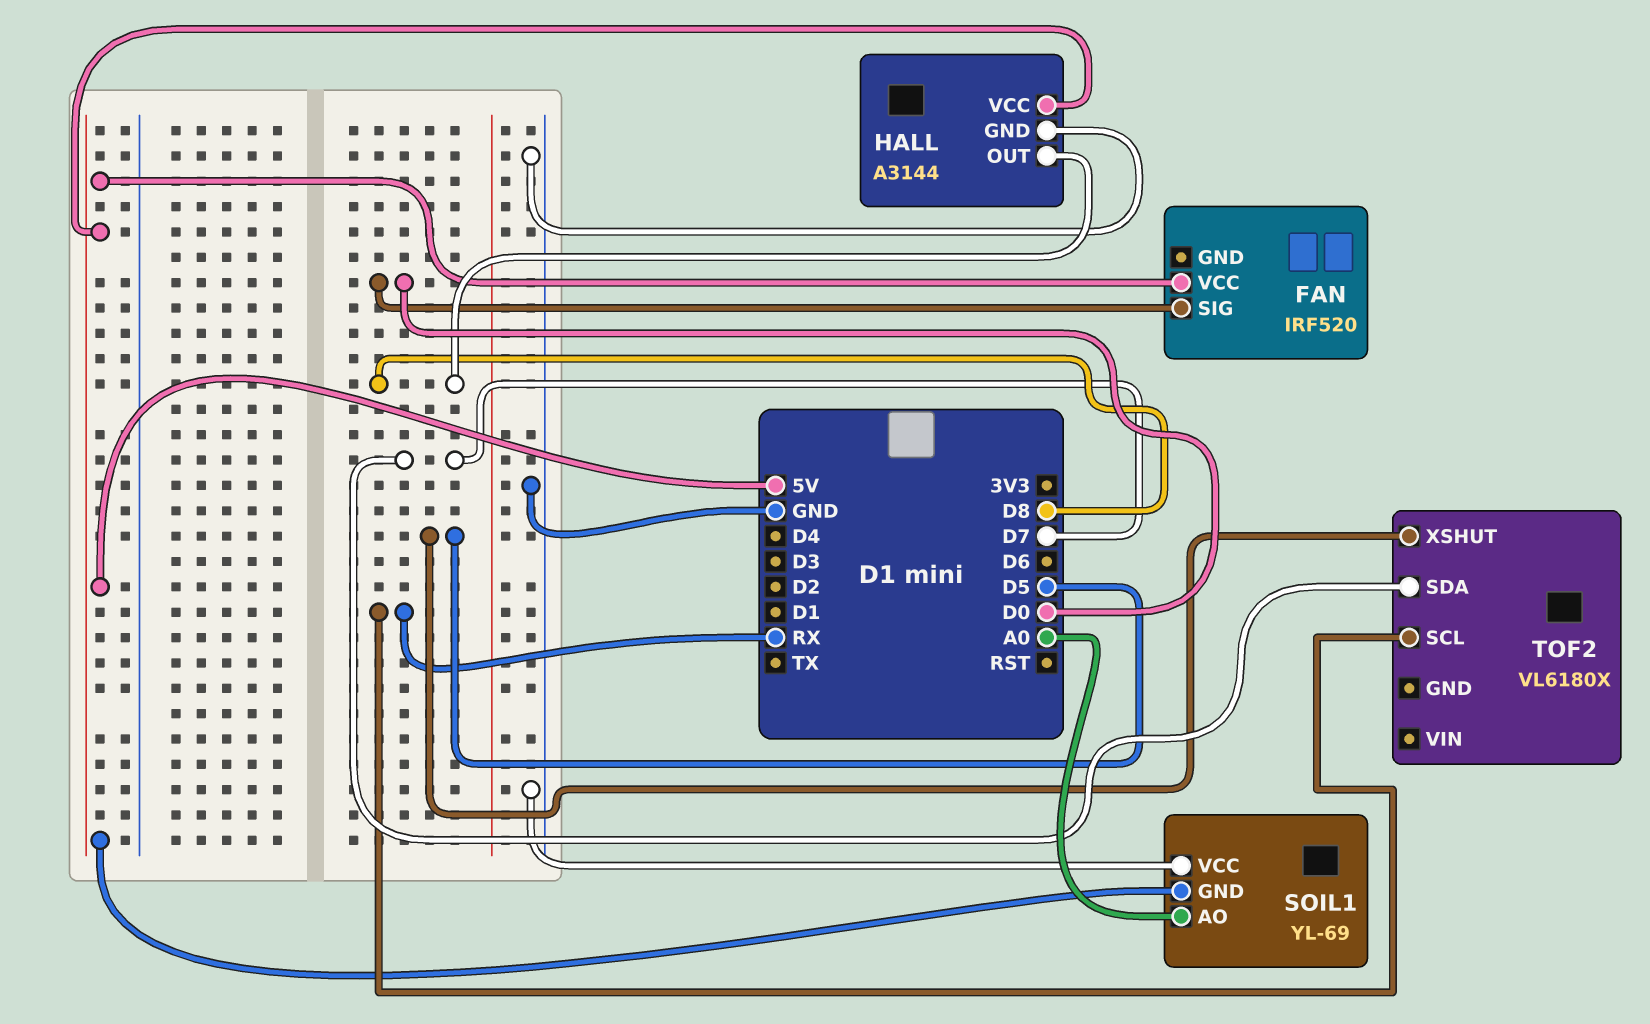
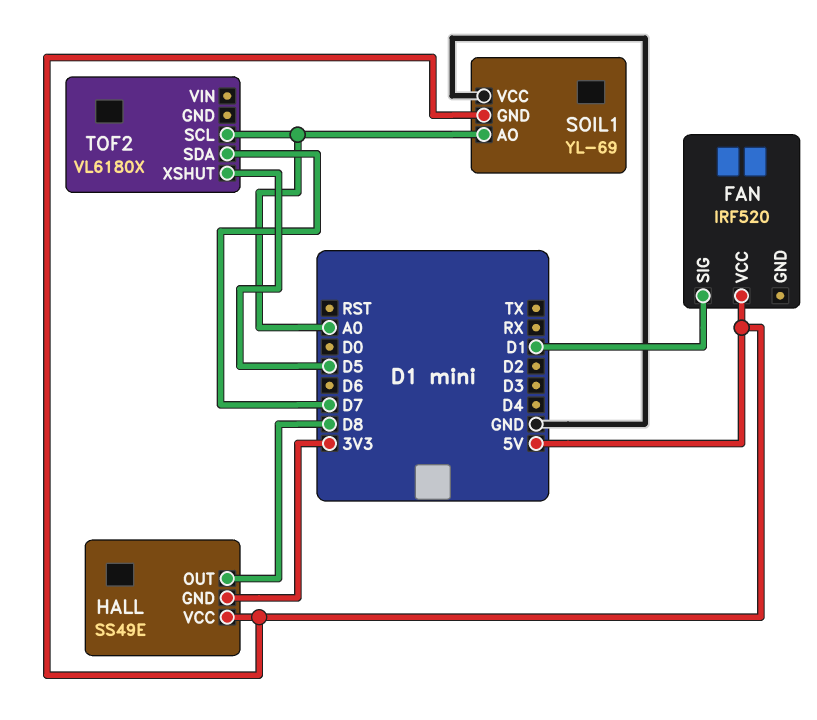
FAN pin SIG: D0 -> D1
HALL: A3144 -> SS49E
HALL pin GND: GND -> 3V3
TOF2 pin SCL: RX -> A0

